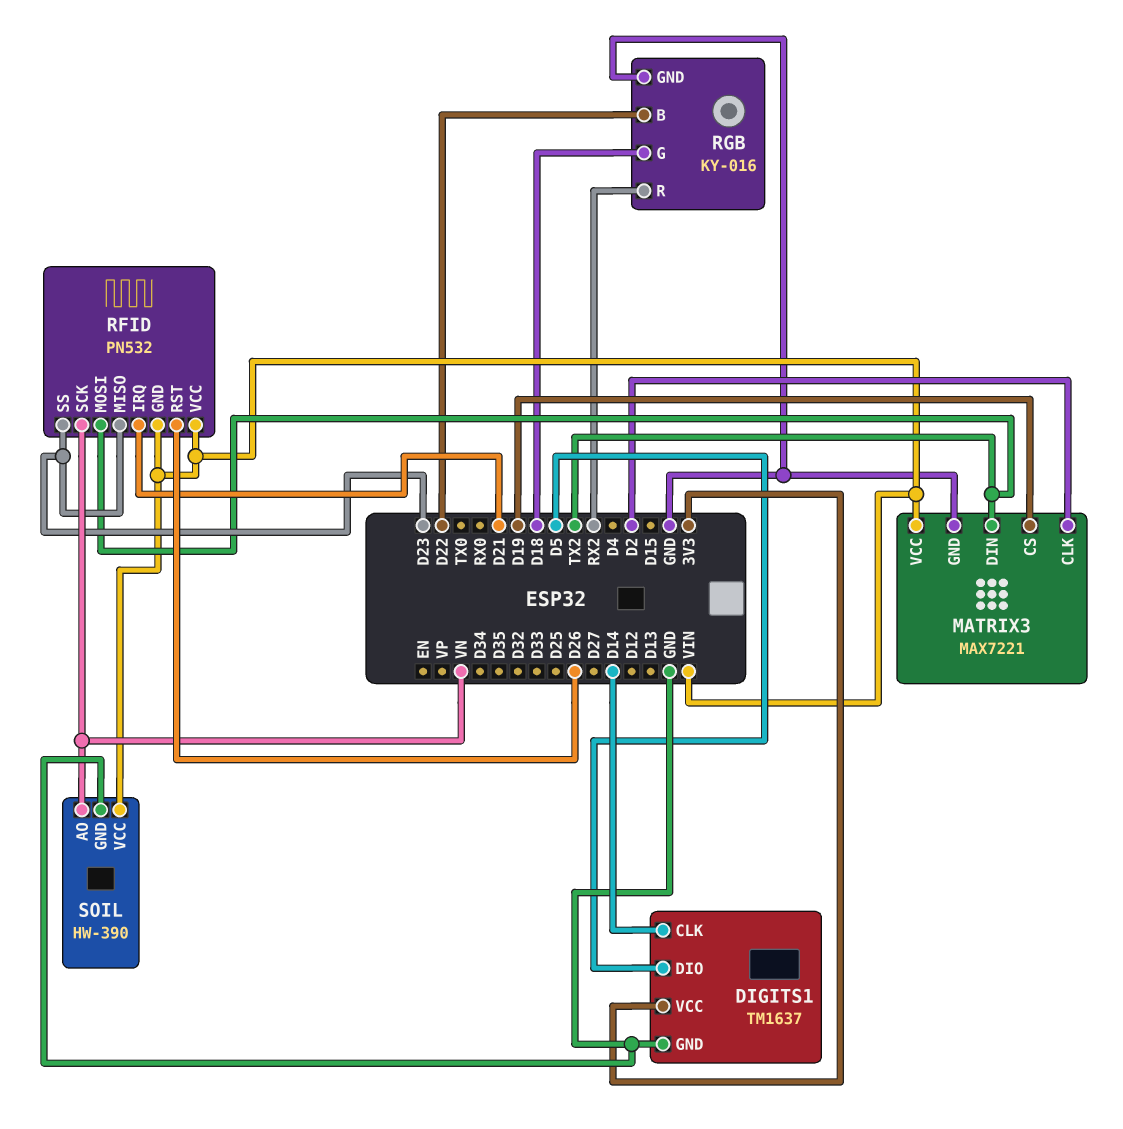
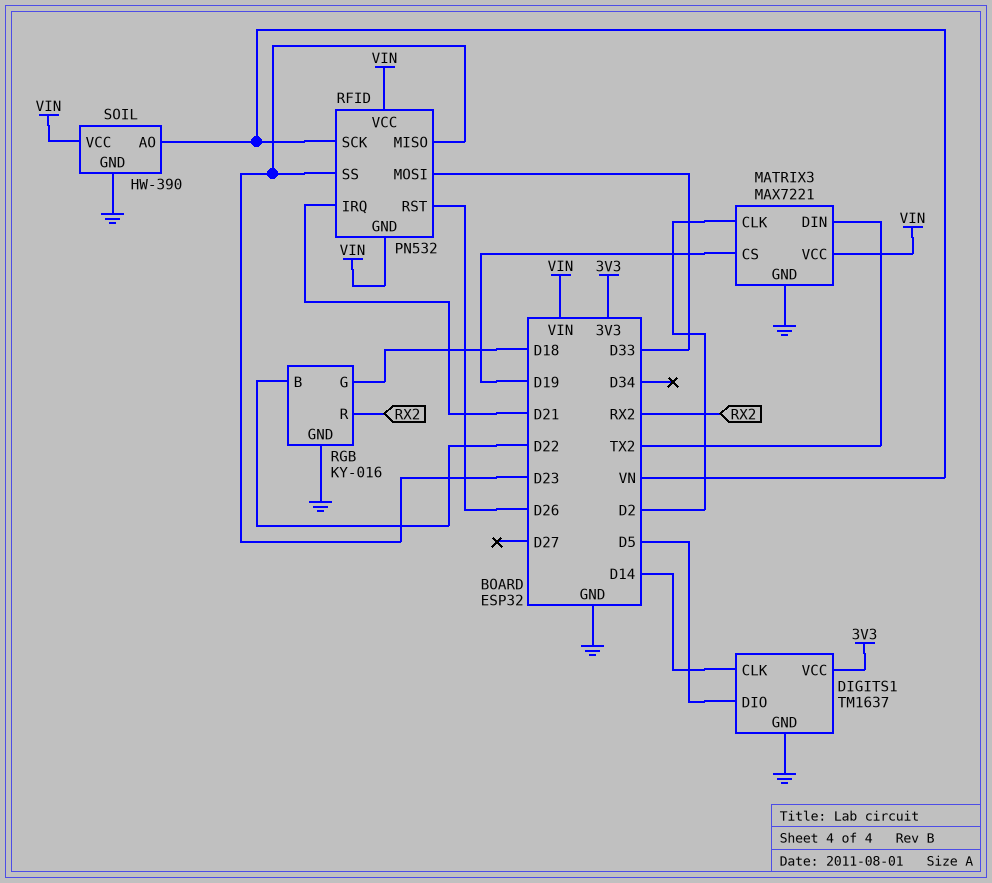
RFID pin MOSI: TX2 -> D33

